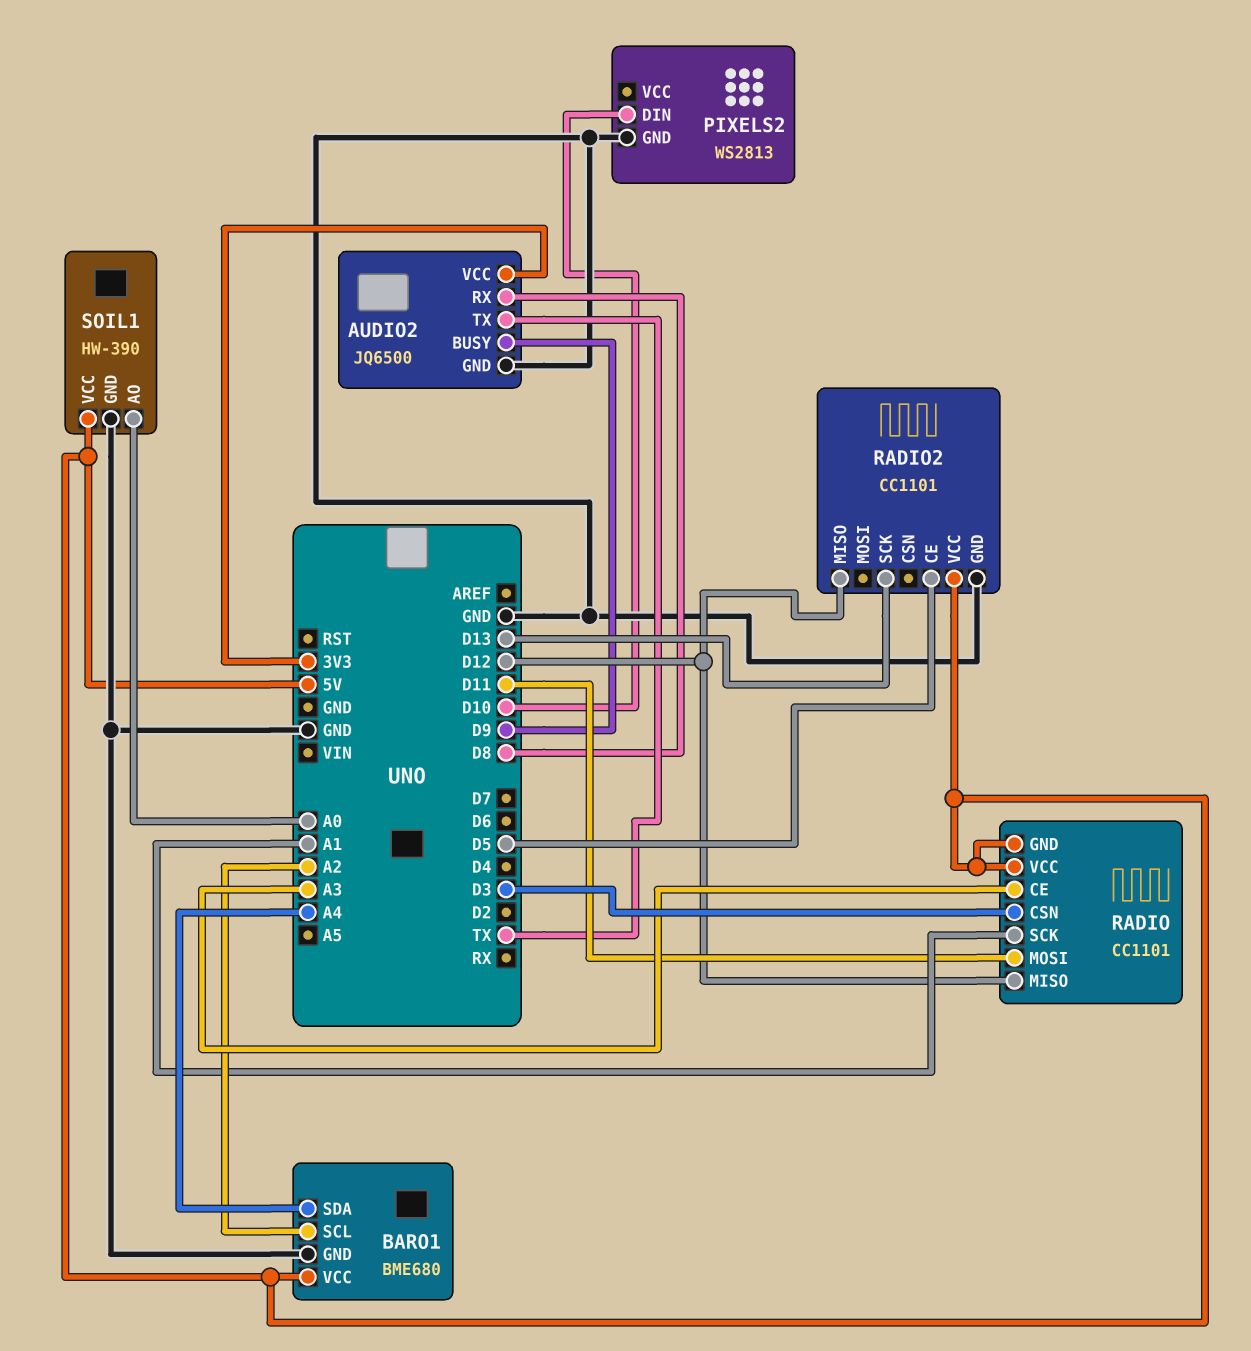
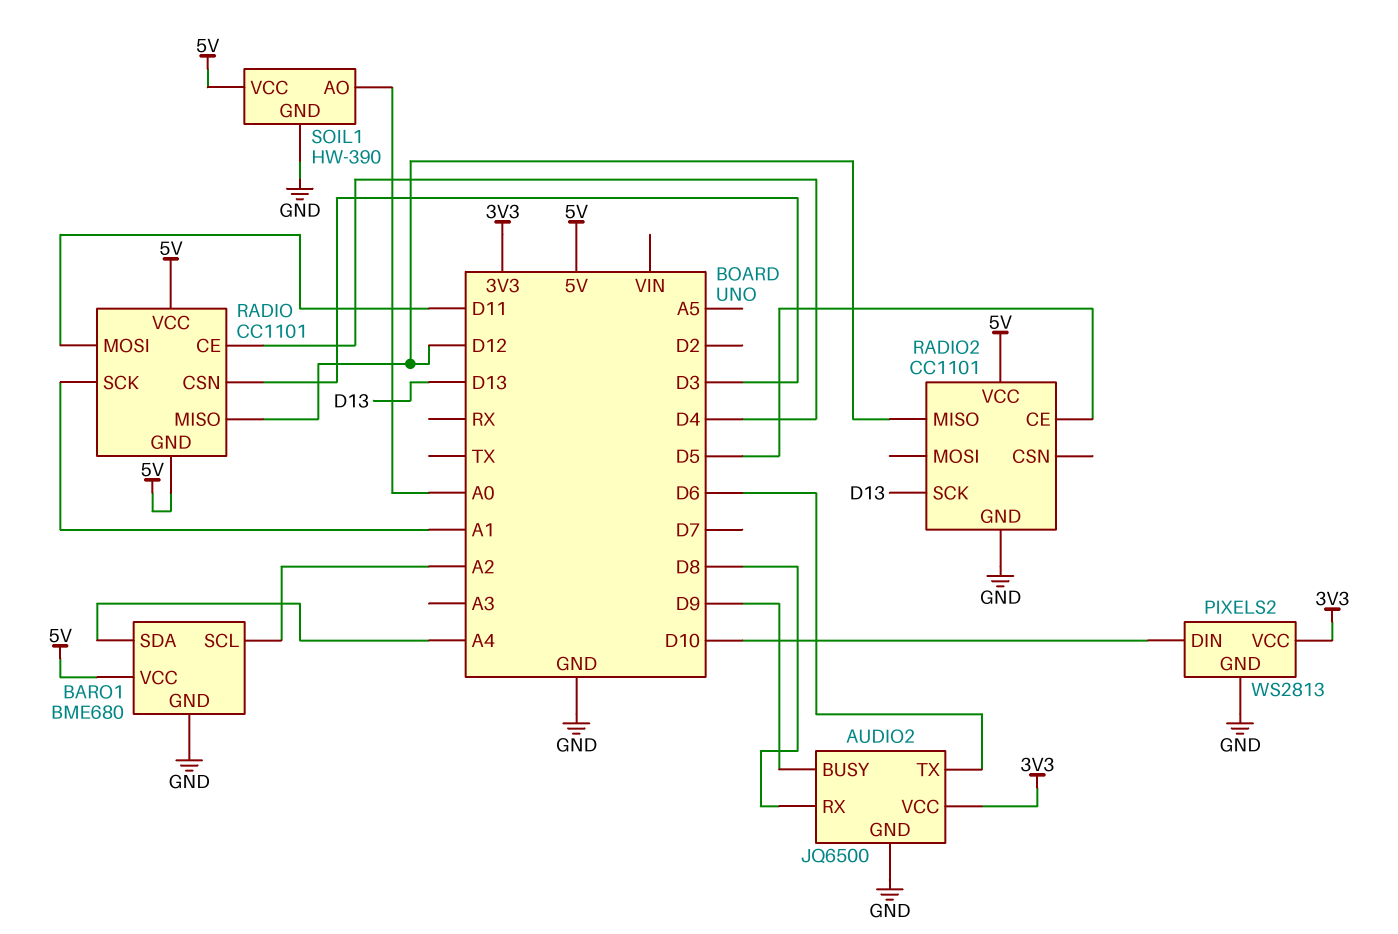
AUDIO2 pin TX: TX -> D6
PIXELS2 pin VCC: none -> 3V3
RADIO pin CE: A3 -> D4

